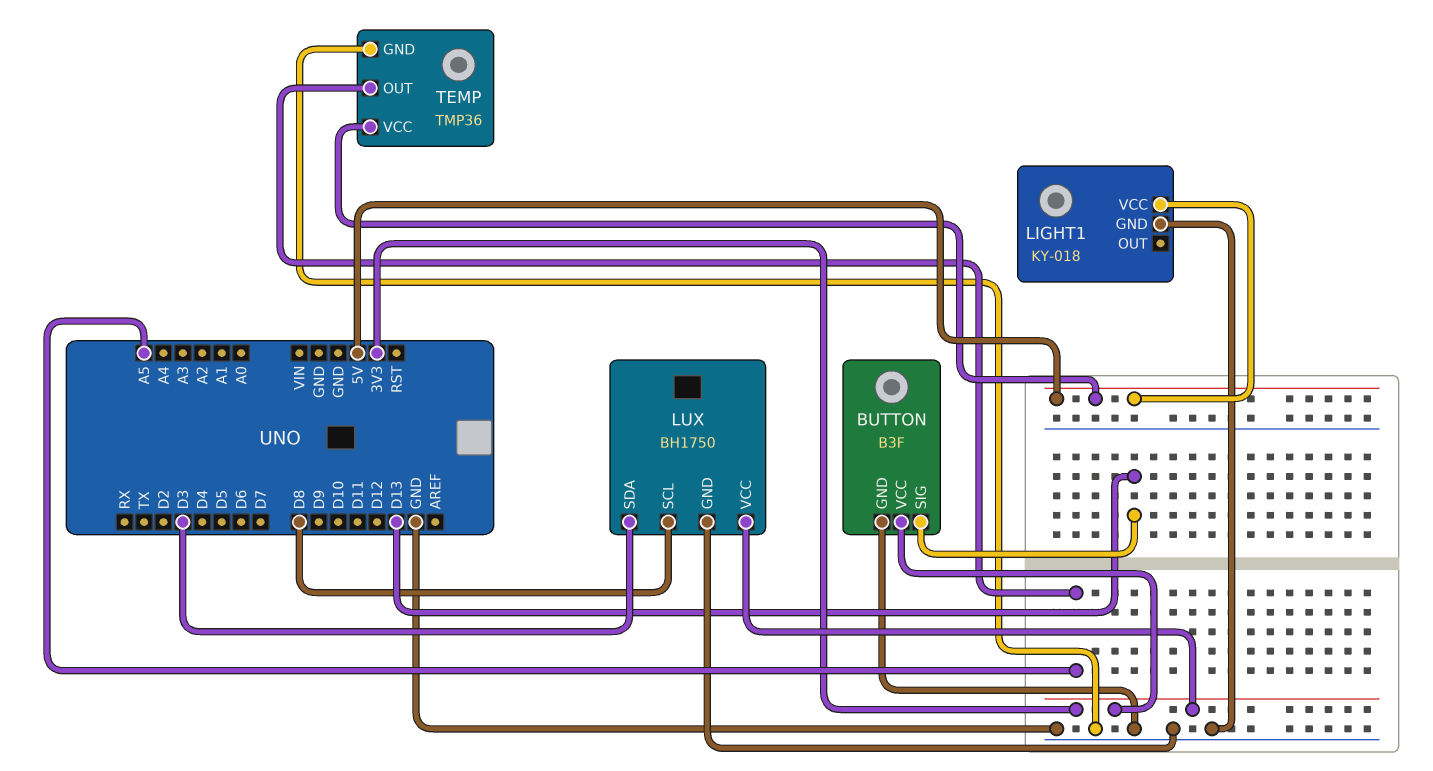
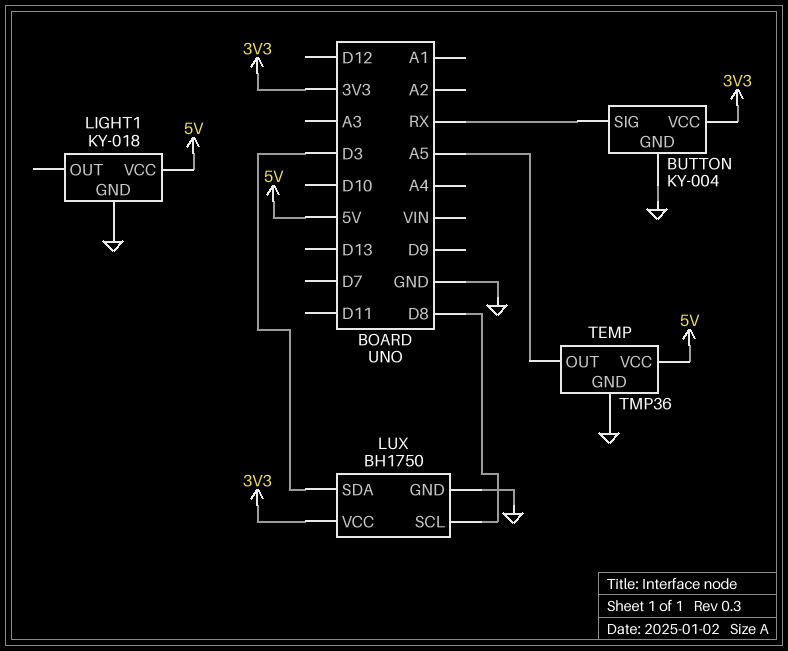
BUTTON: B3F -> KY-004
BUTTON pin SIG: D13 -> RX

